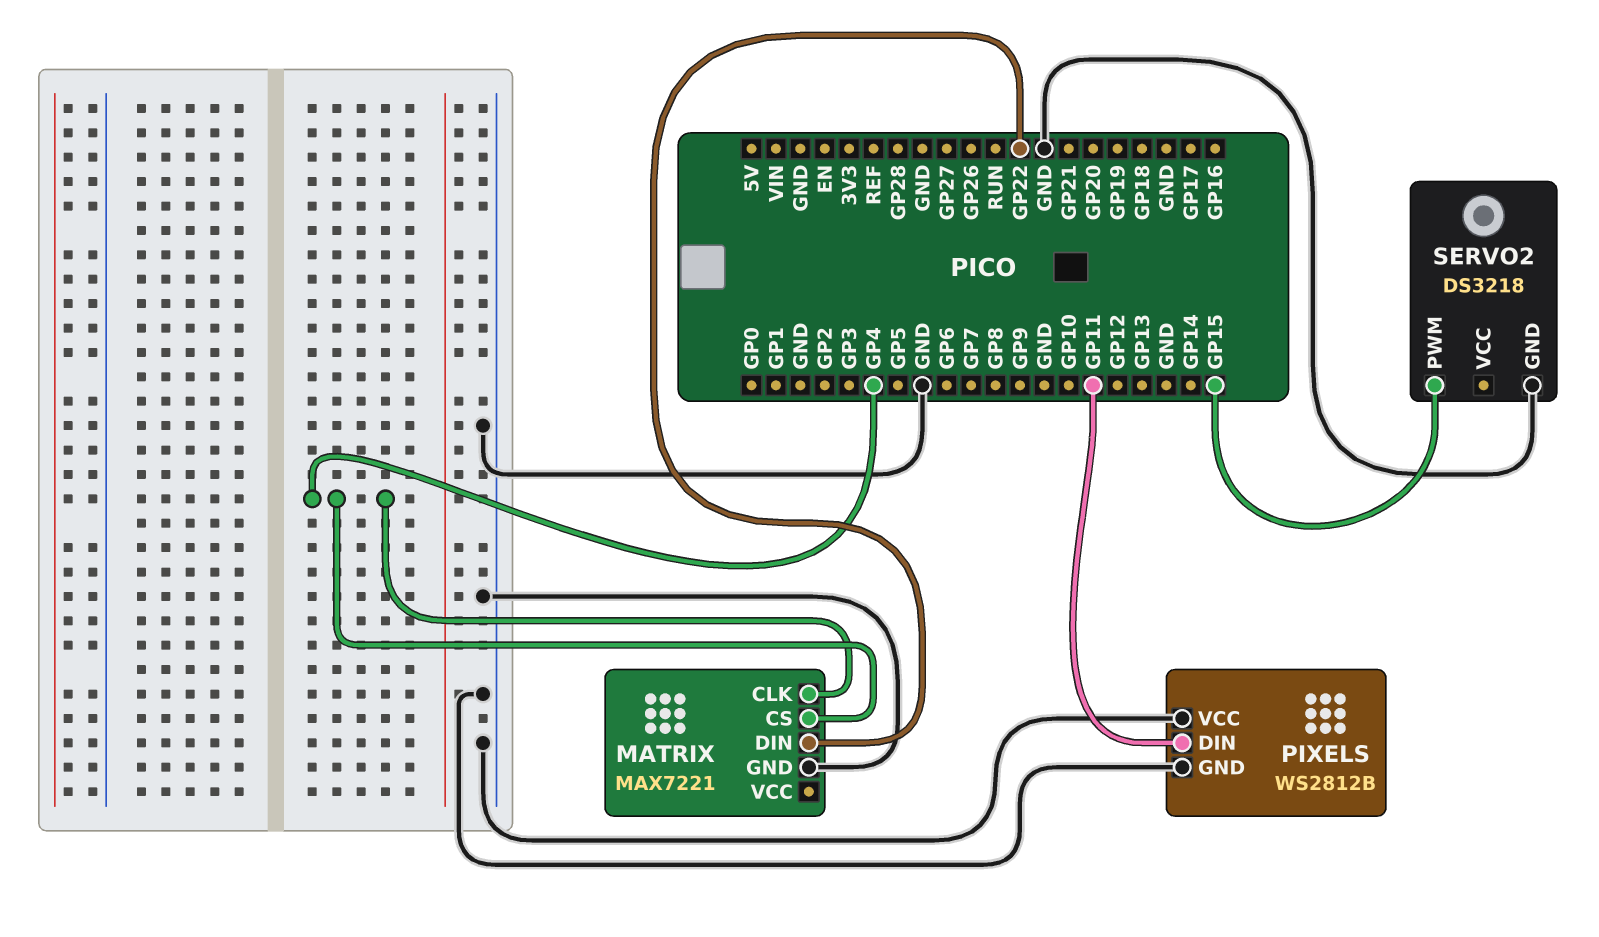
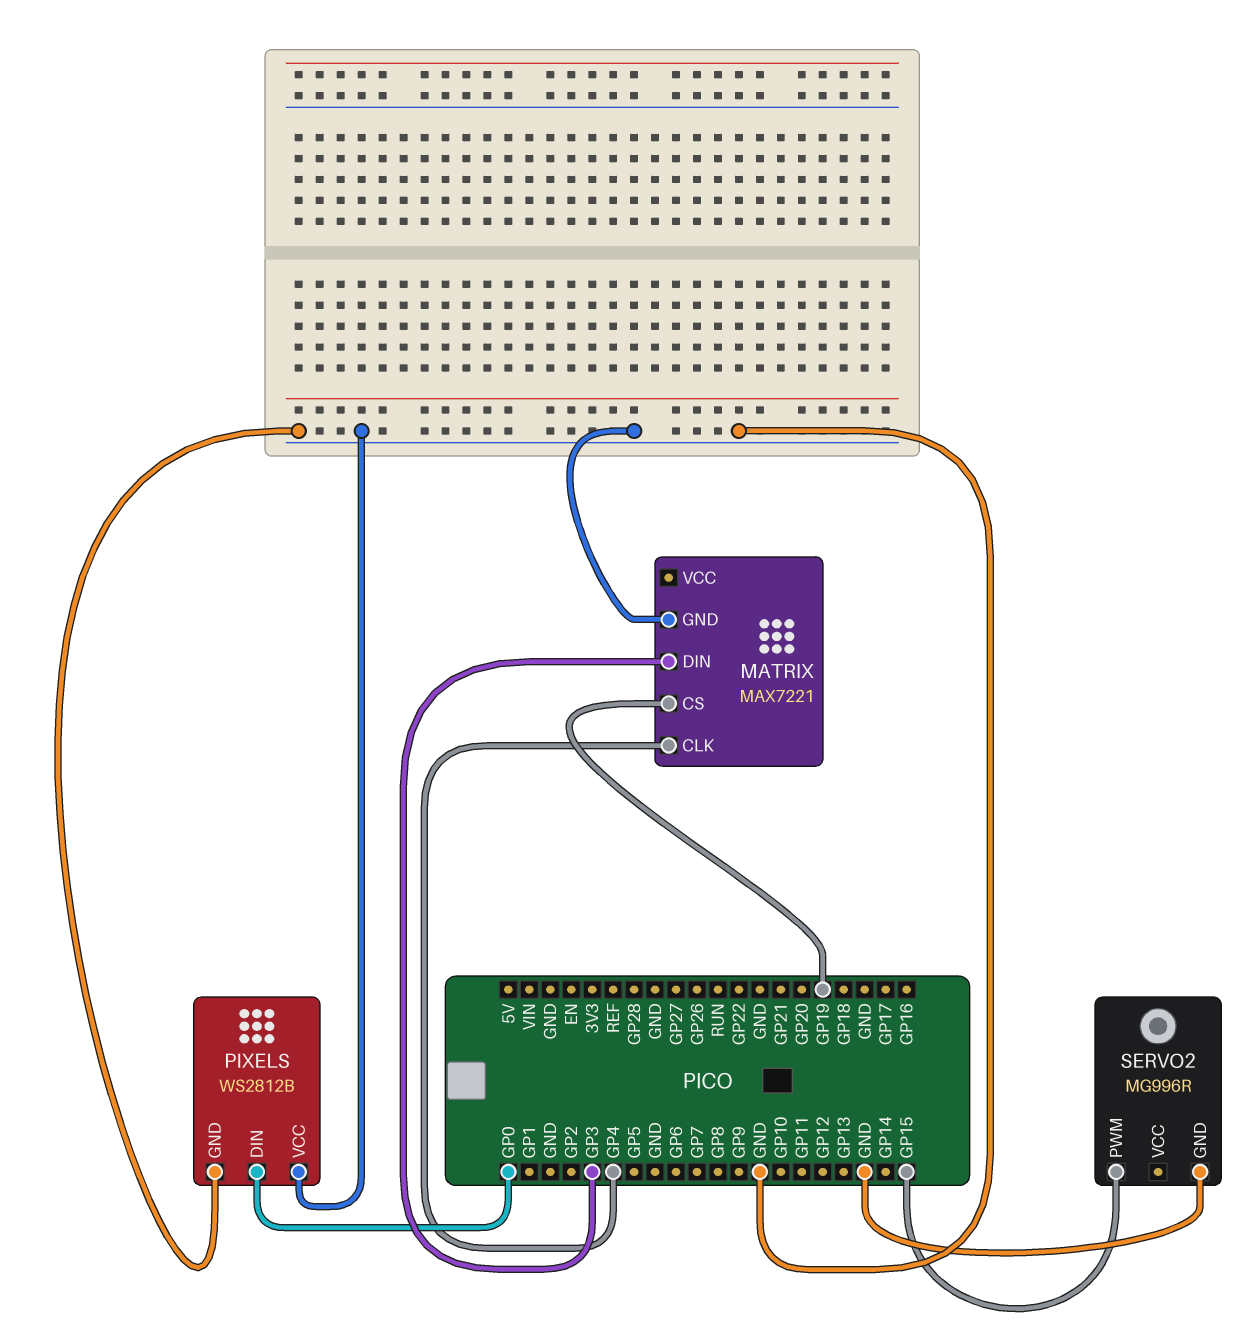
MATRIX pin CS: GP4 -> GP19
MATRIX pin DIN: GP22 -> GP3
PIXELS pin DIN: GP11 -> GP0
SERVO2: DS3218 -> MG996R

